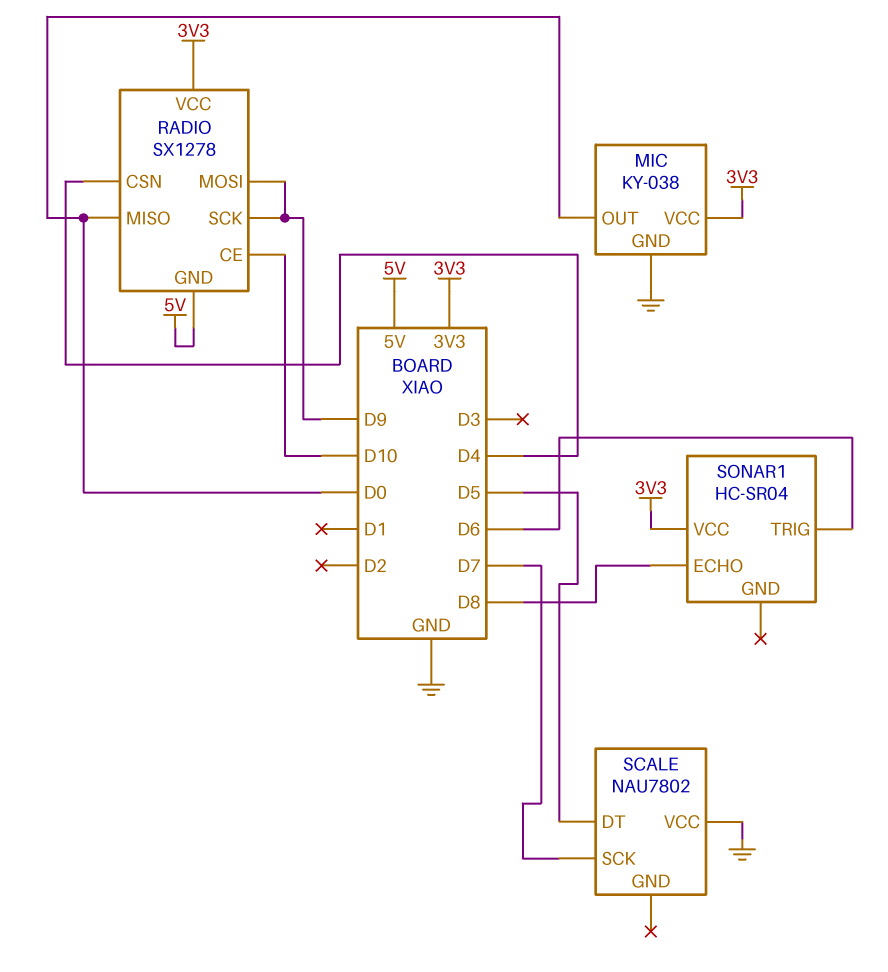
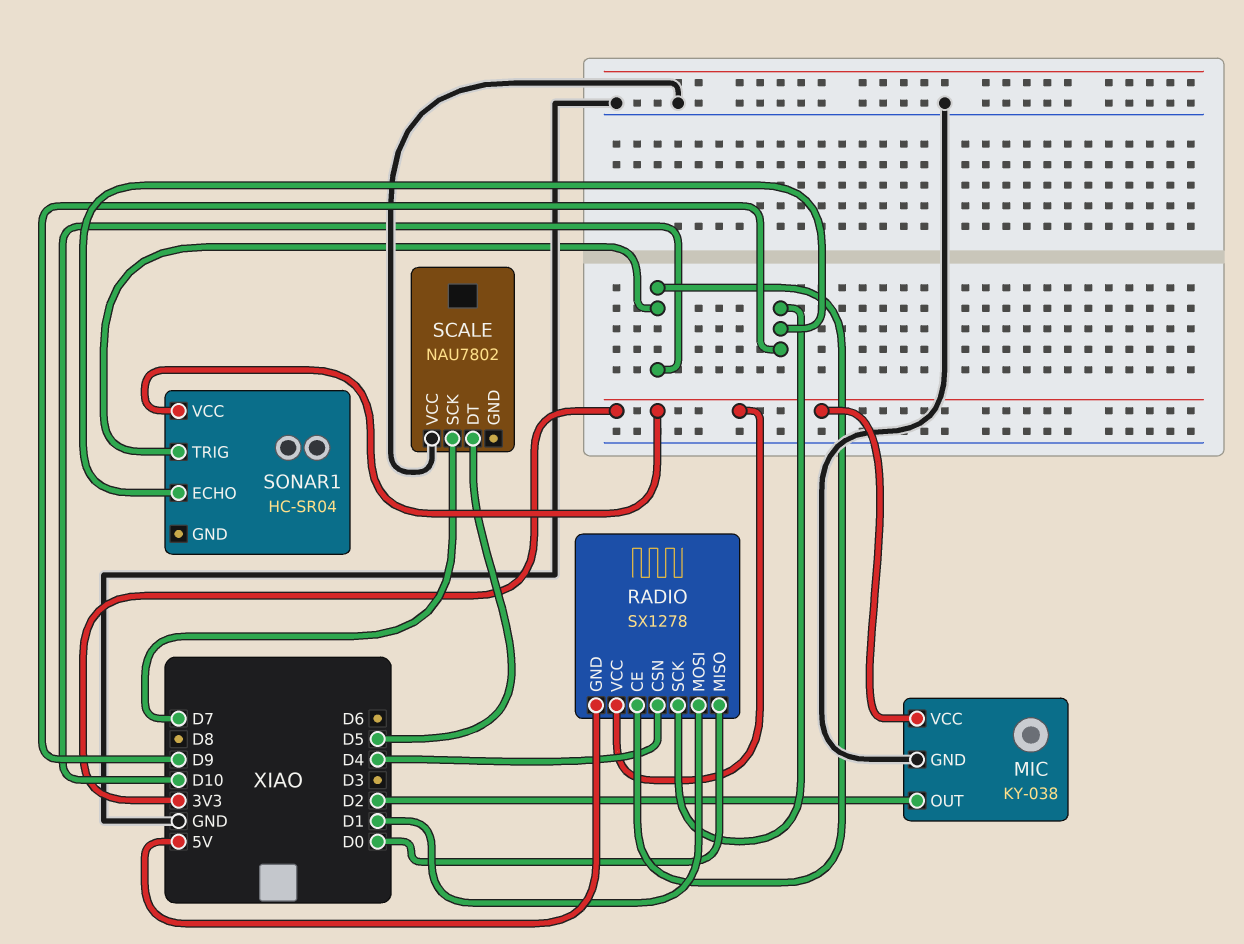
MIC pin OUT: D0 -> D2
RADIO pin MOSI: D9 -> D1
SONAR1 pin ECHO: D8 -> D9
SONAR1 pin TRIG: D6 -> D10

